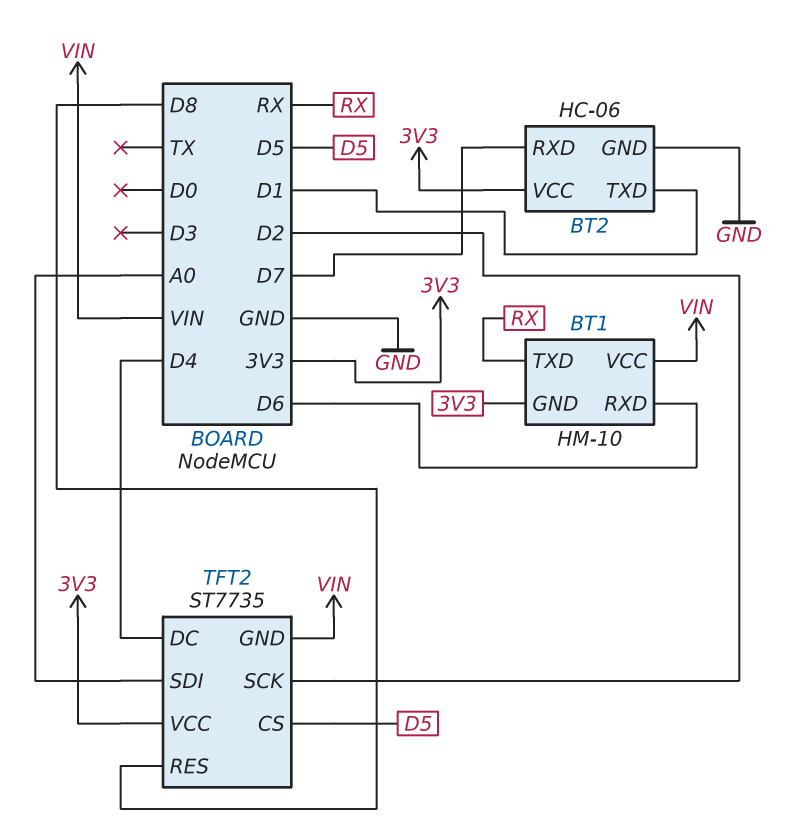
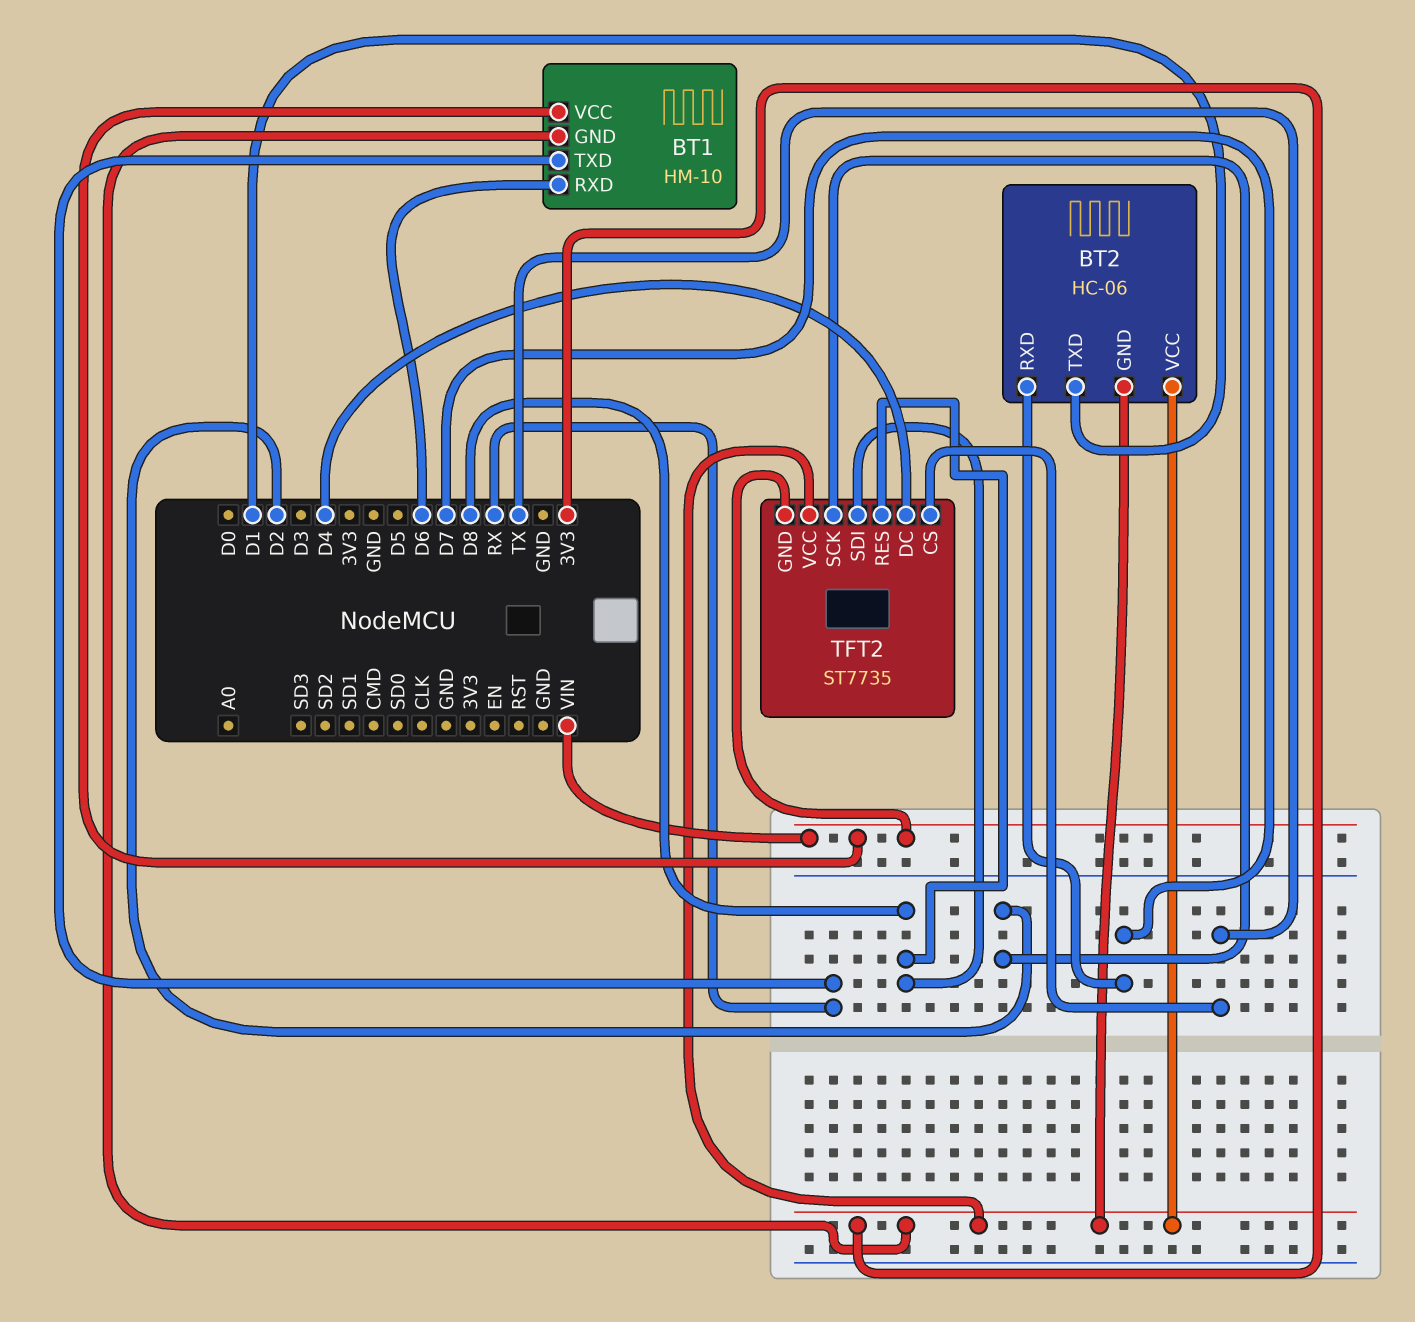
BT2 pin GND: GND -> 3V3
TFT2 pin CS: D5 -> TX
TFT2 pin SDI: A0 -> D8

